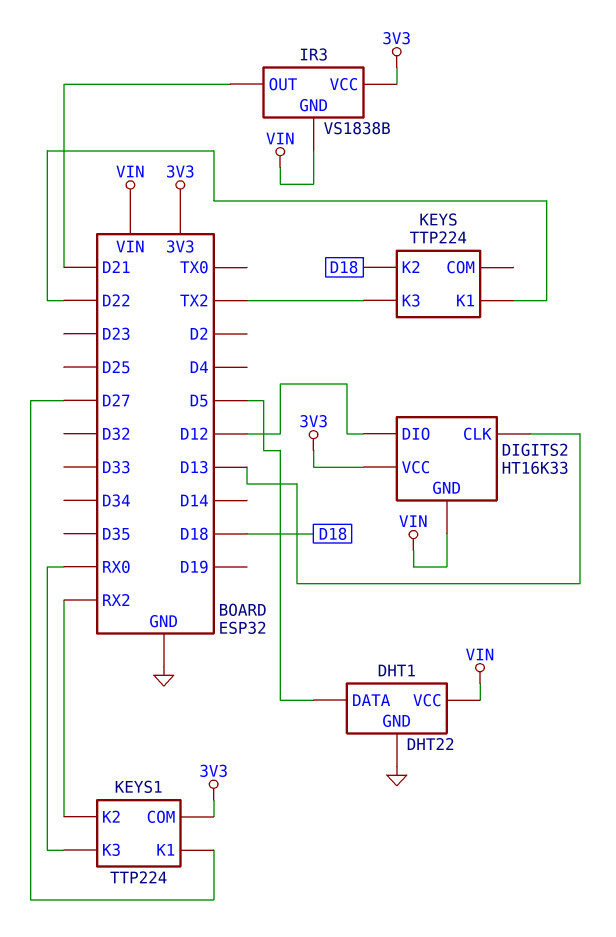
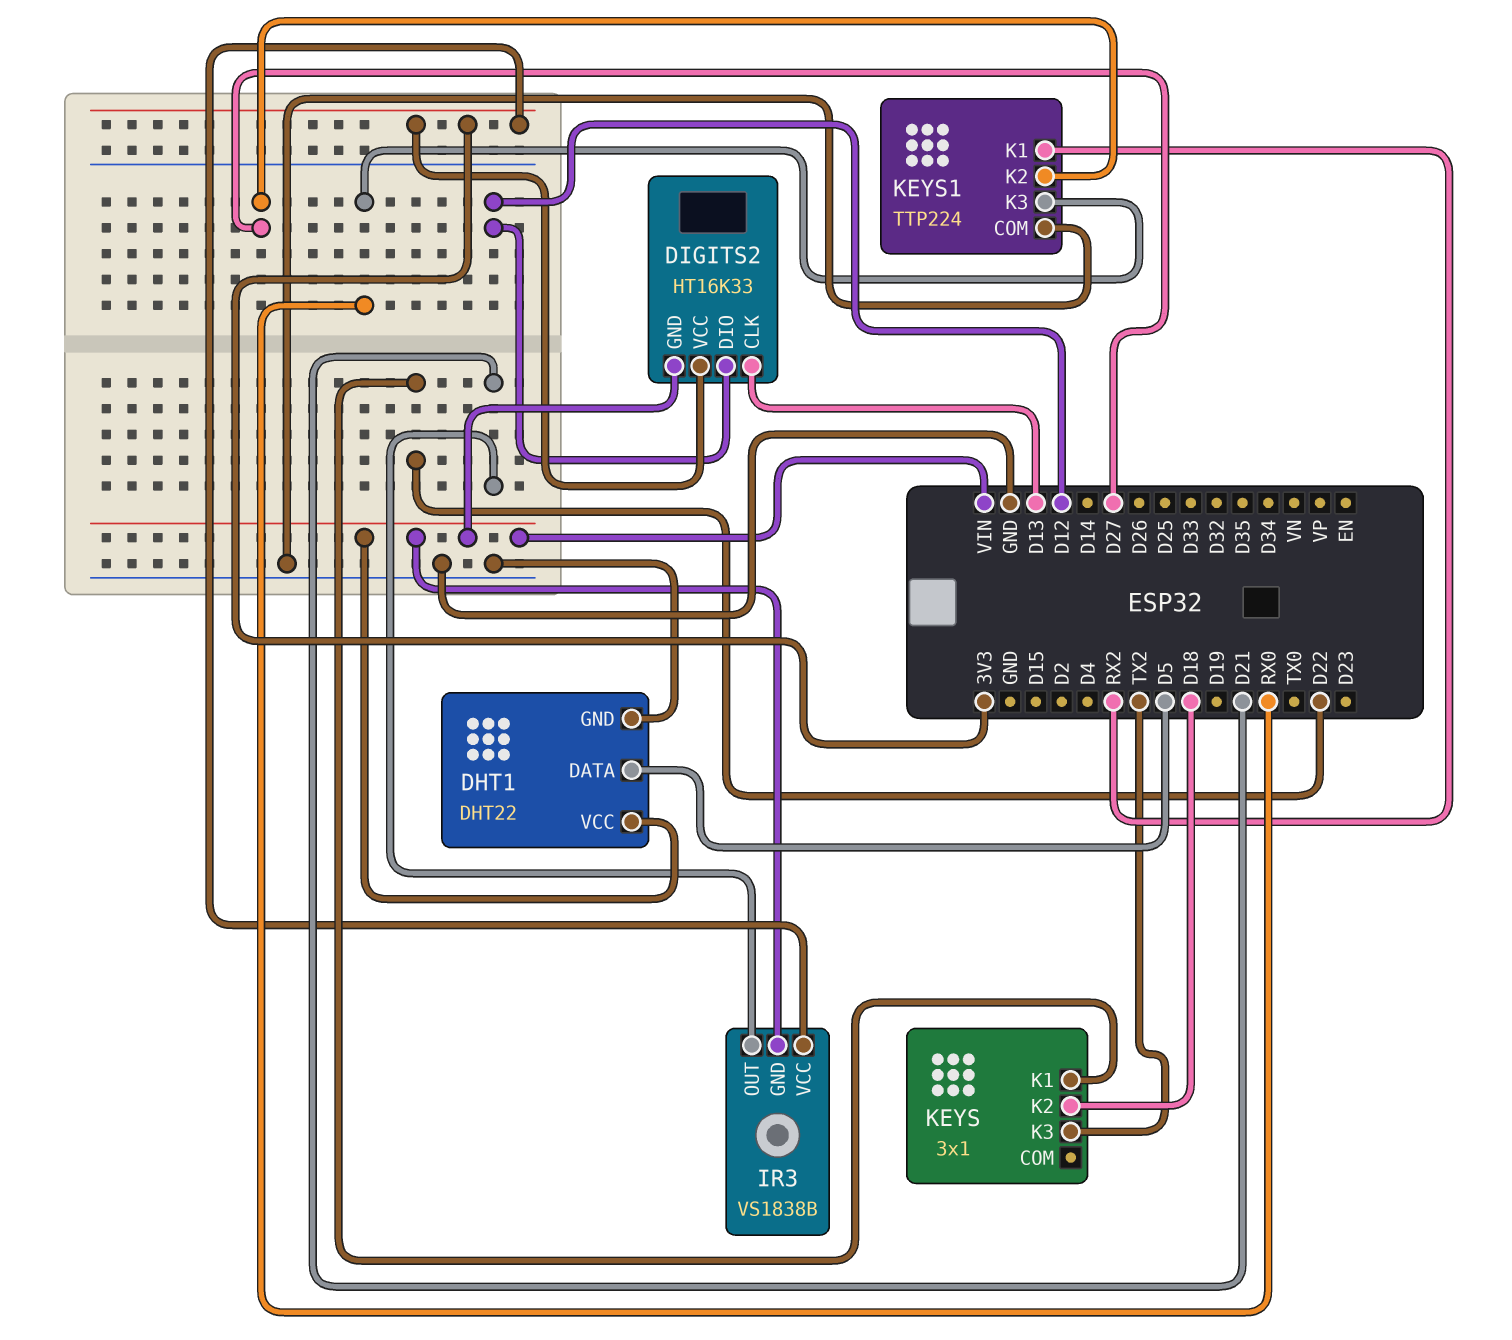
KEYS: TTP224 -> 3x1
KEYS1 pin COM: 3V3 -> GND
KEYS1 pin K1: D27 -> RX2
KEYS1 pin K2: RX2 -> D27

